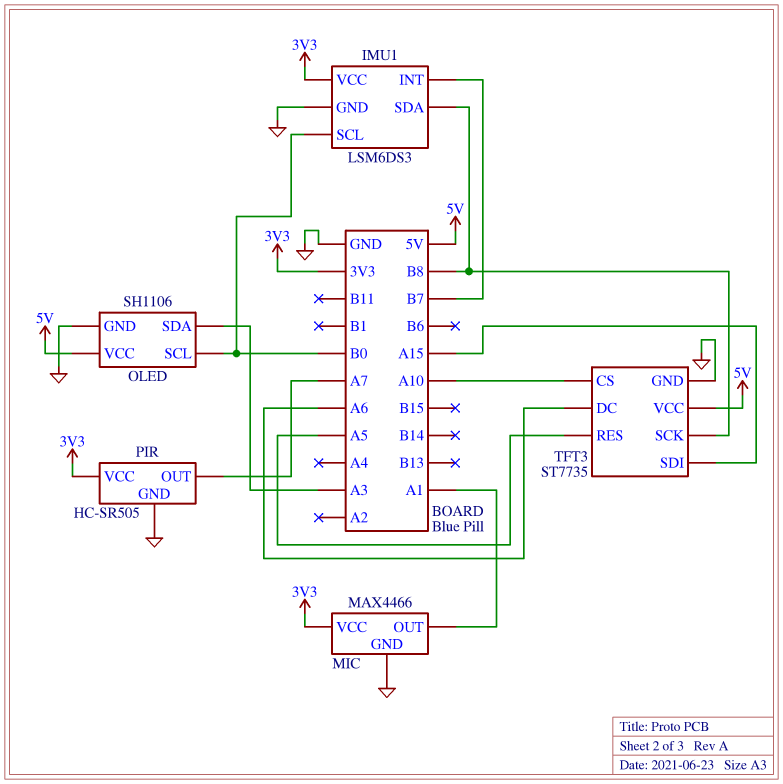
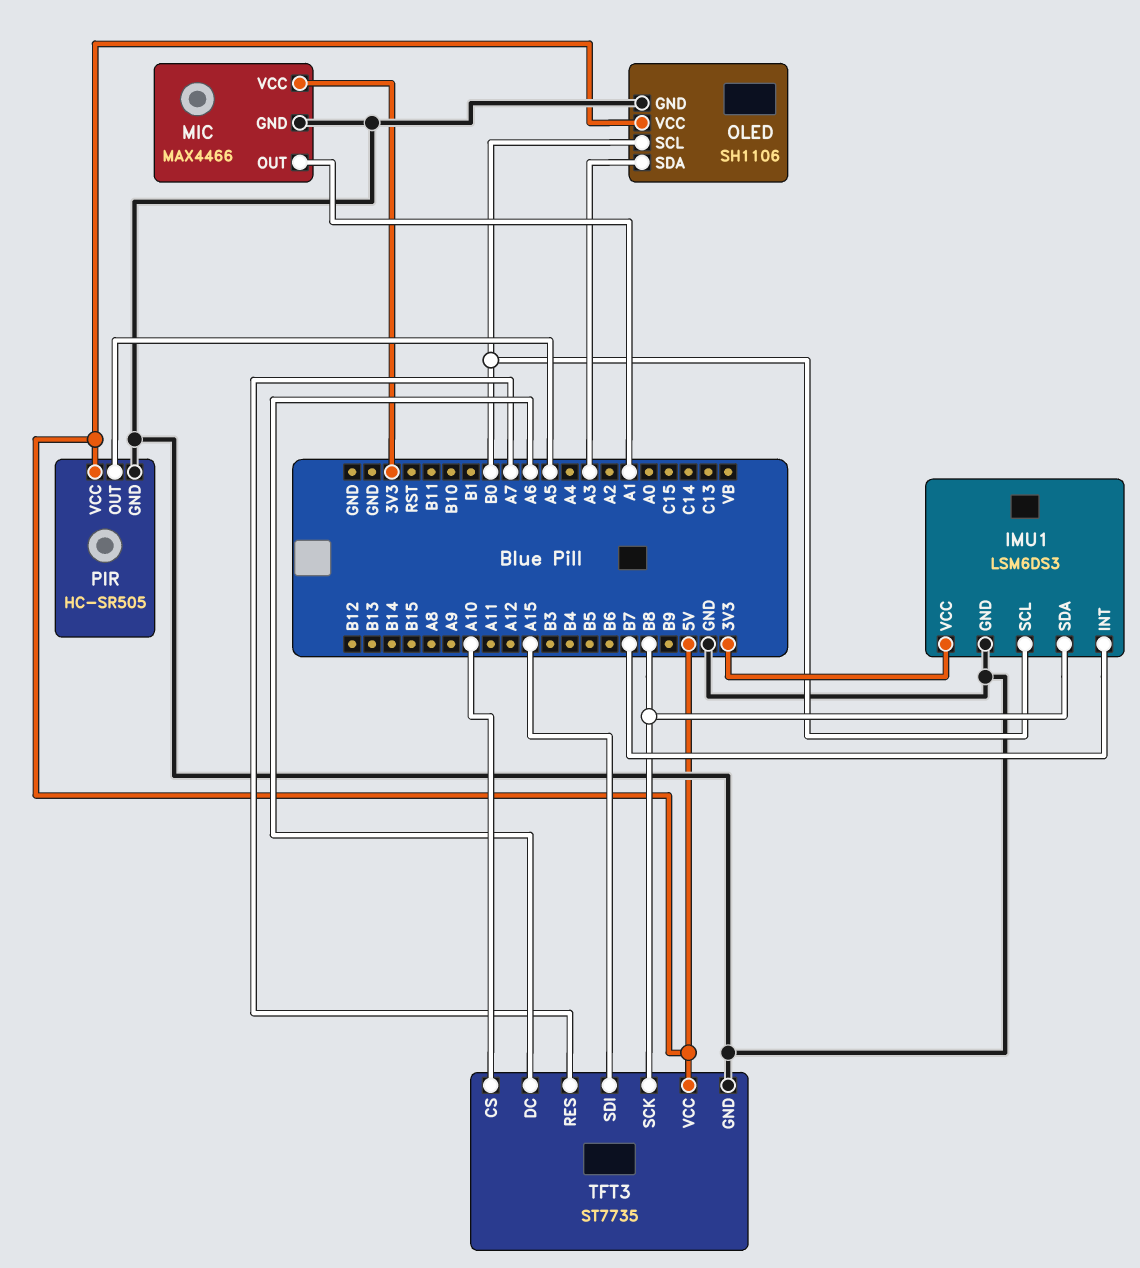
PIR pin OUT: A7 -> A5
PIR pin VCC: 3V3 -> 5V
TFT3 pin RES: A5 -> A7

